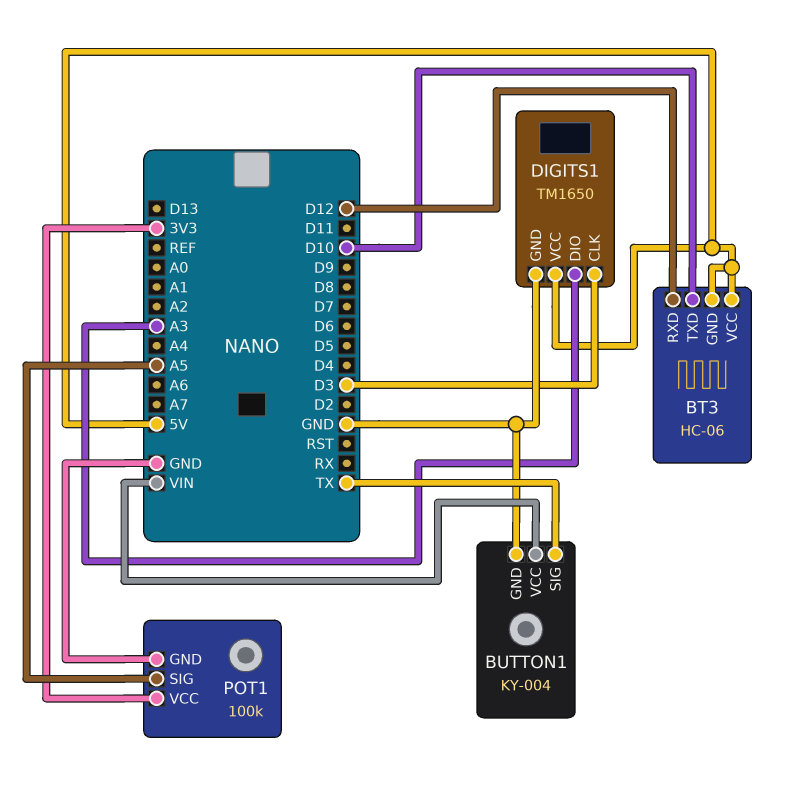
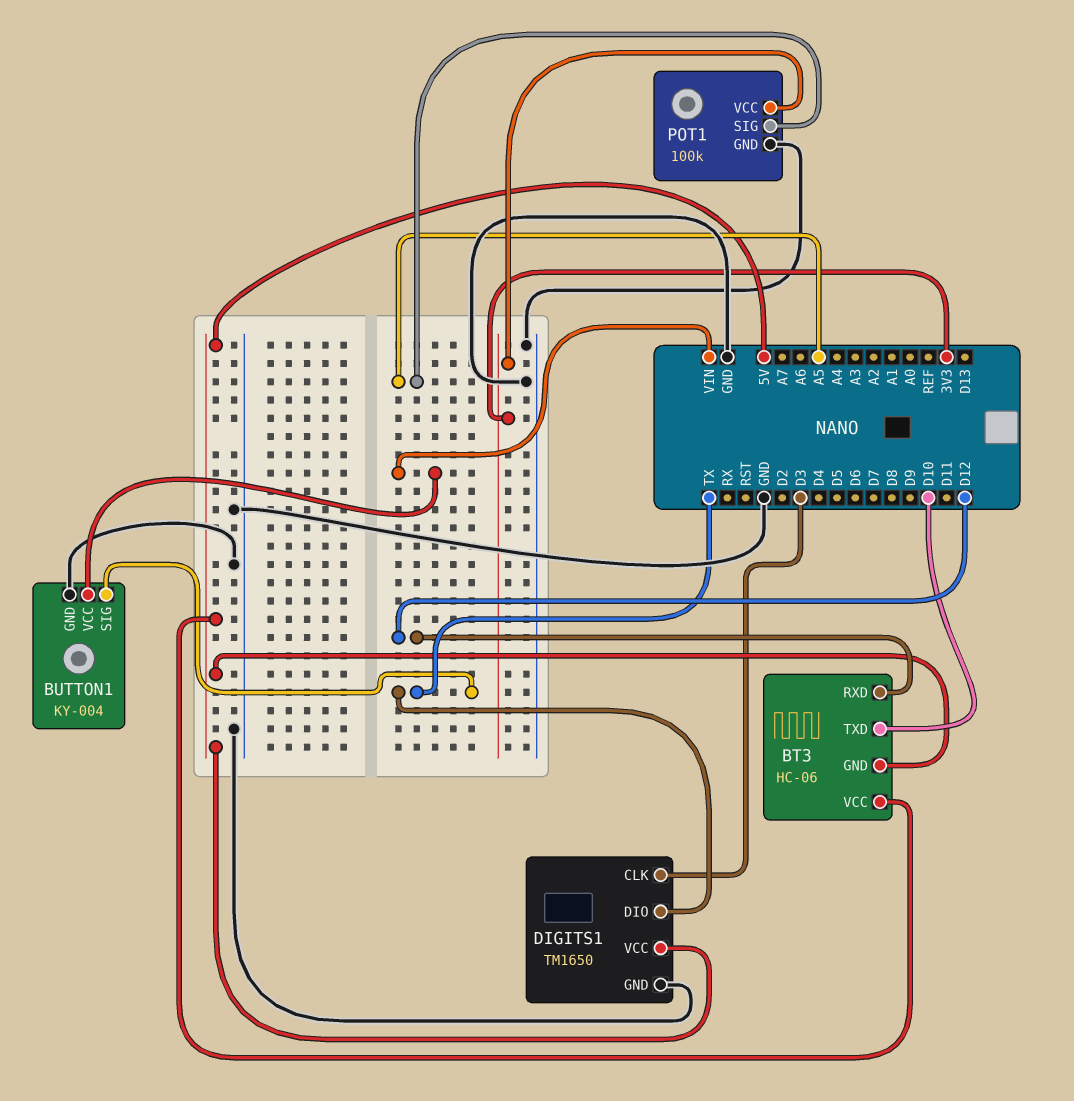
DIGITS1 pin DIO: A3 -> TX

